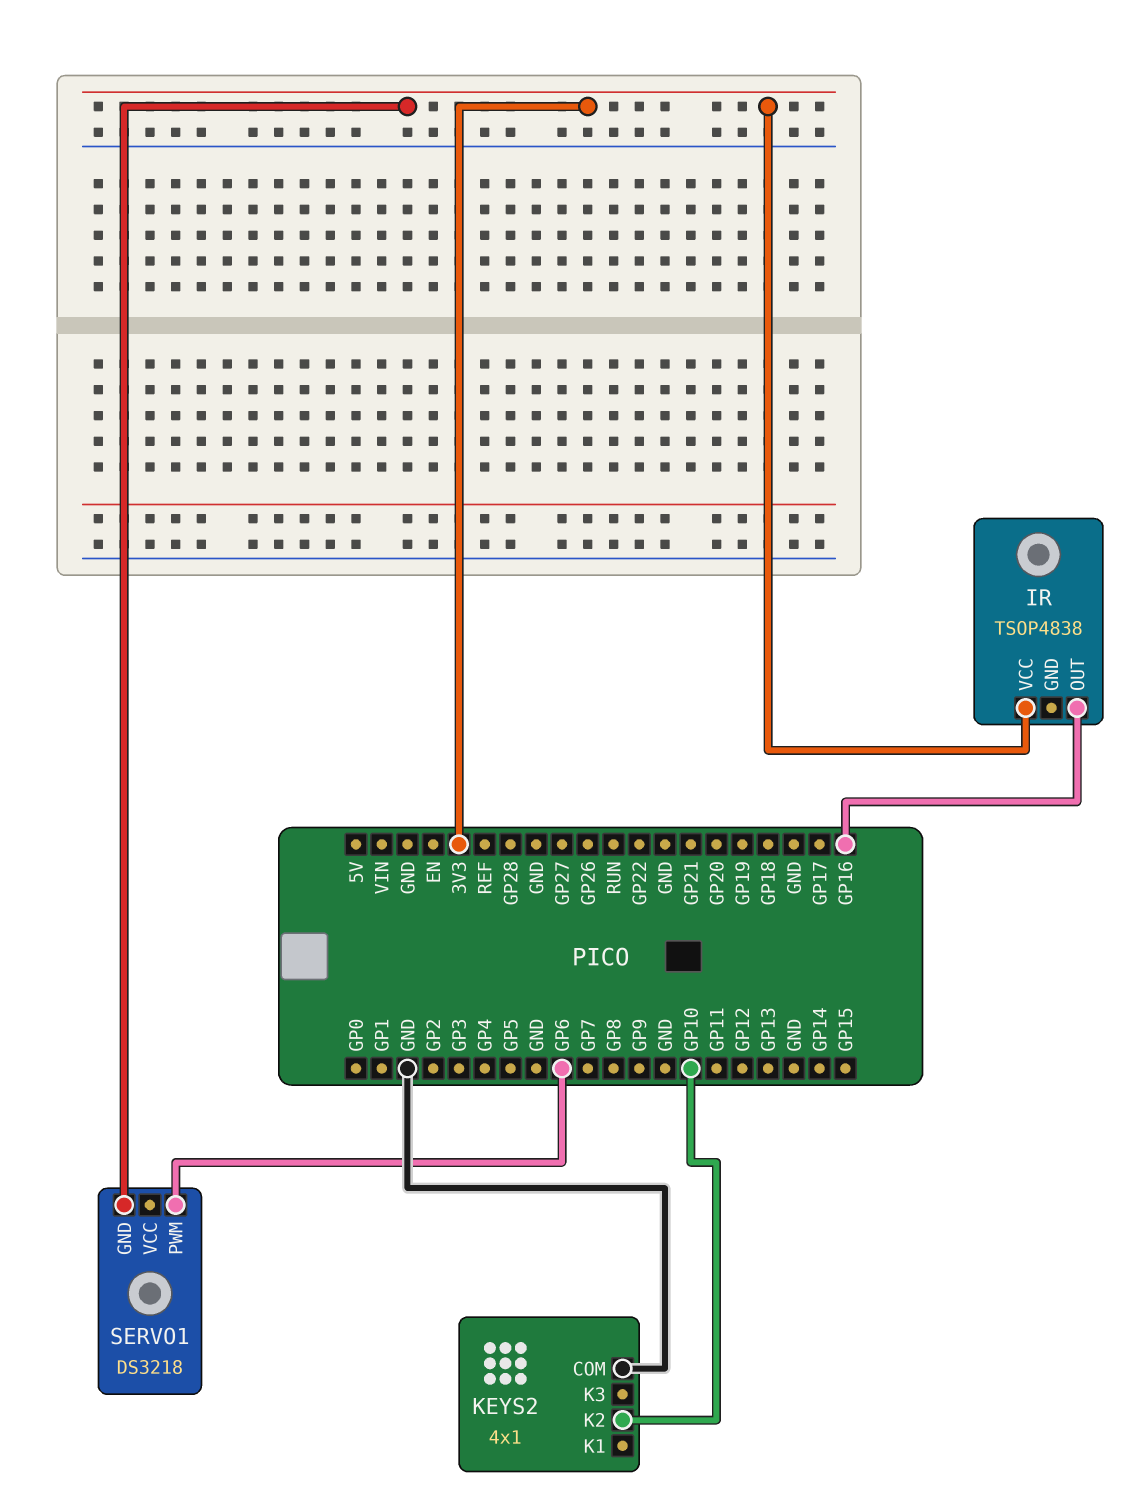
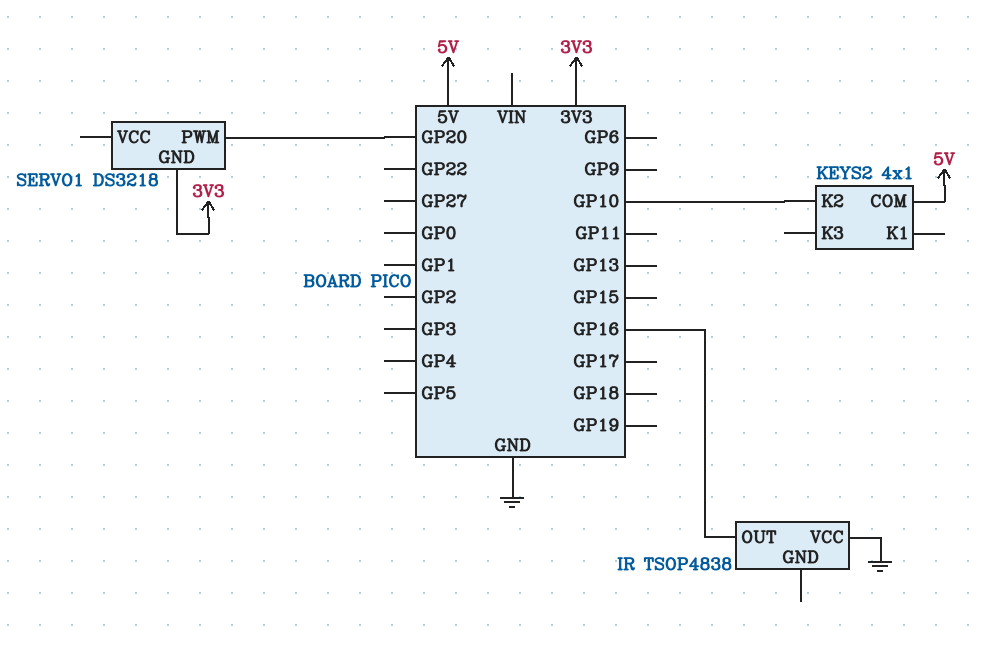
IR pin VCC: 3V3 -> GND
KEYS2 pin COM: GND -> 5V
SERVO1 pin PWM: GP6 -> GP20

